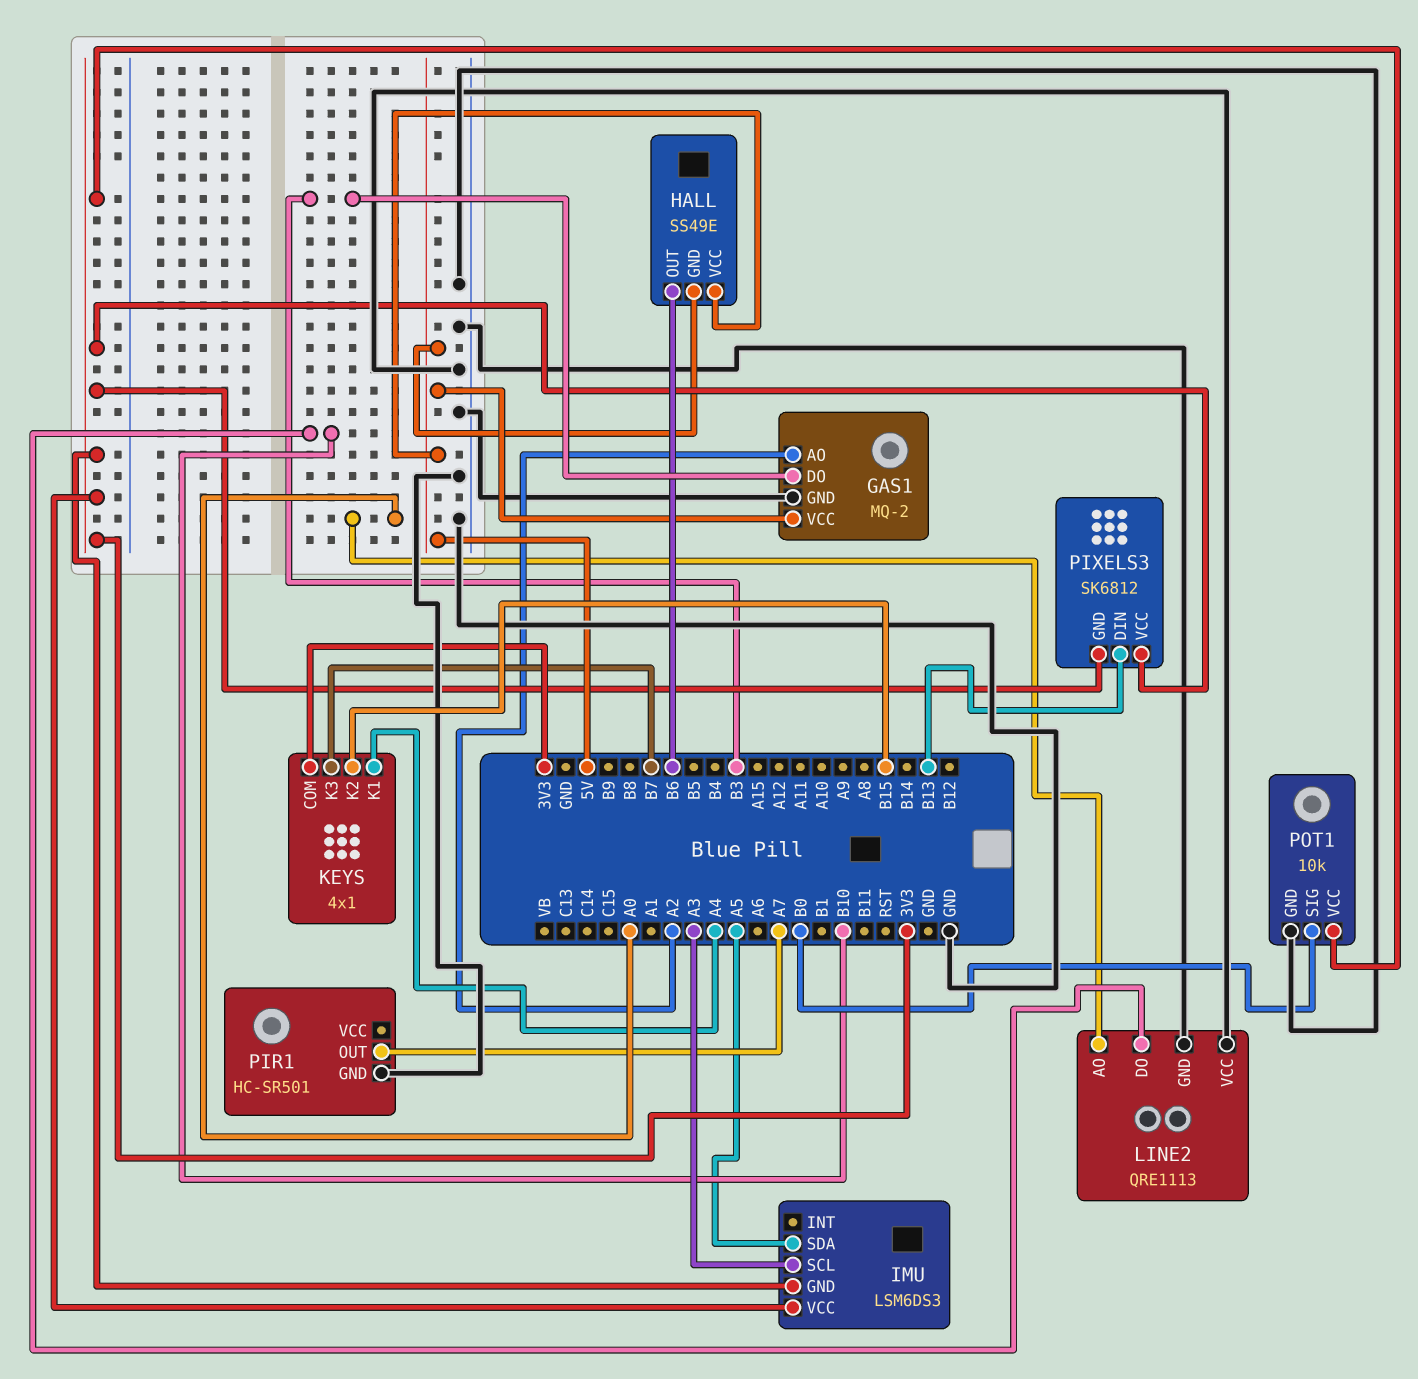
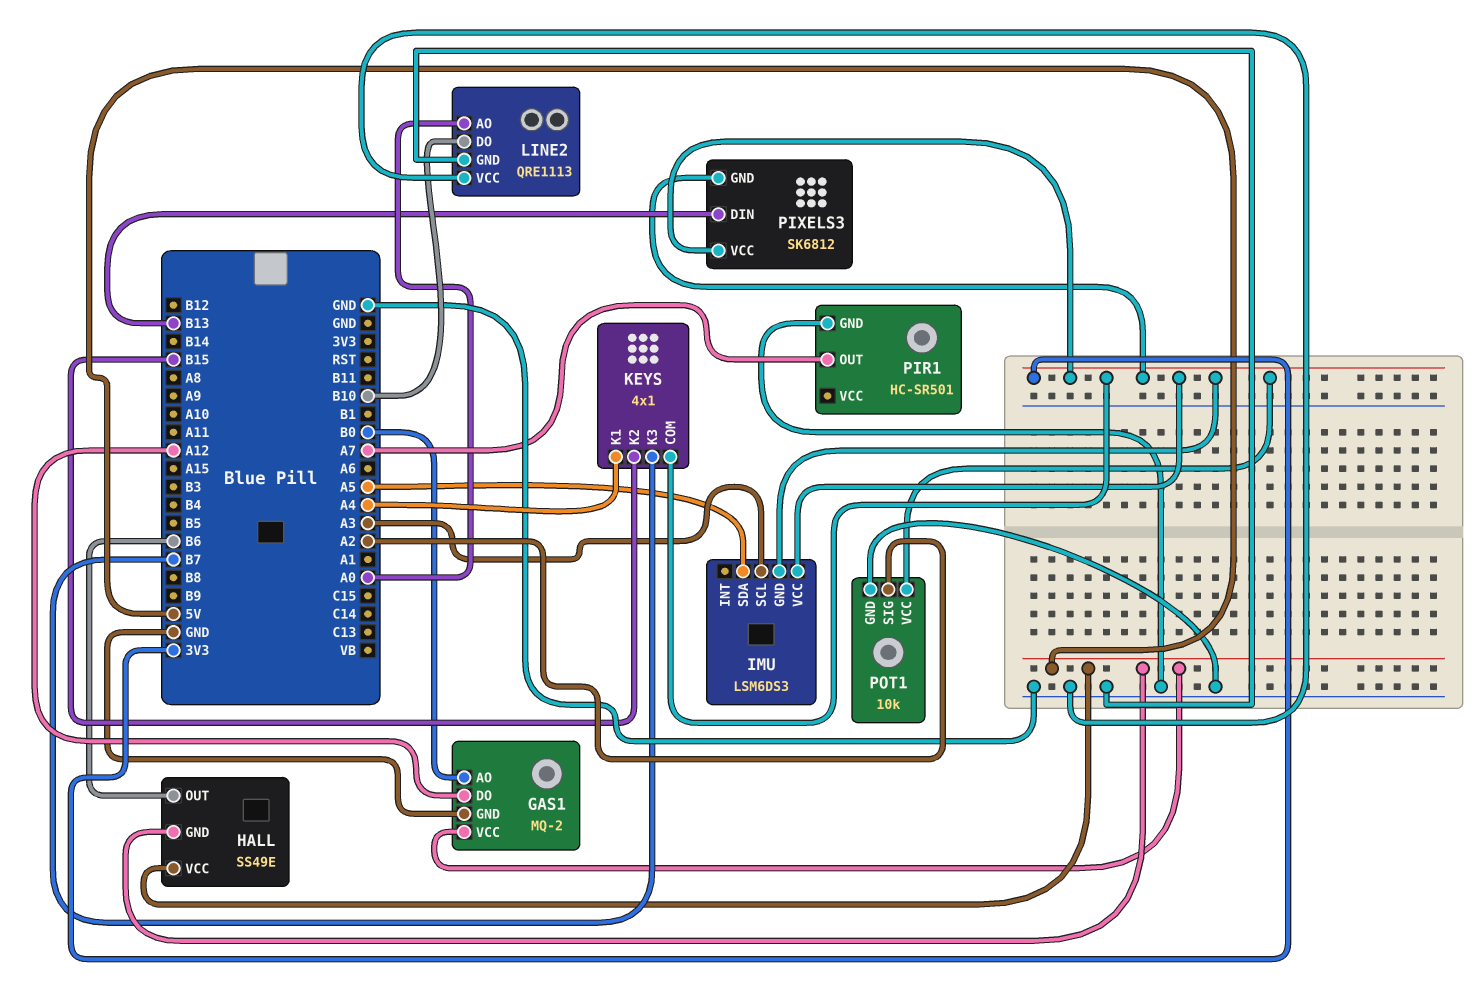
GAS1 pin AO: A2 -> B0
GAS1 pin DO: B3 -> A12
POT1 pin SIG: B0 -> A2

